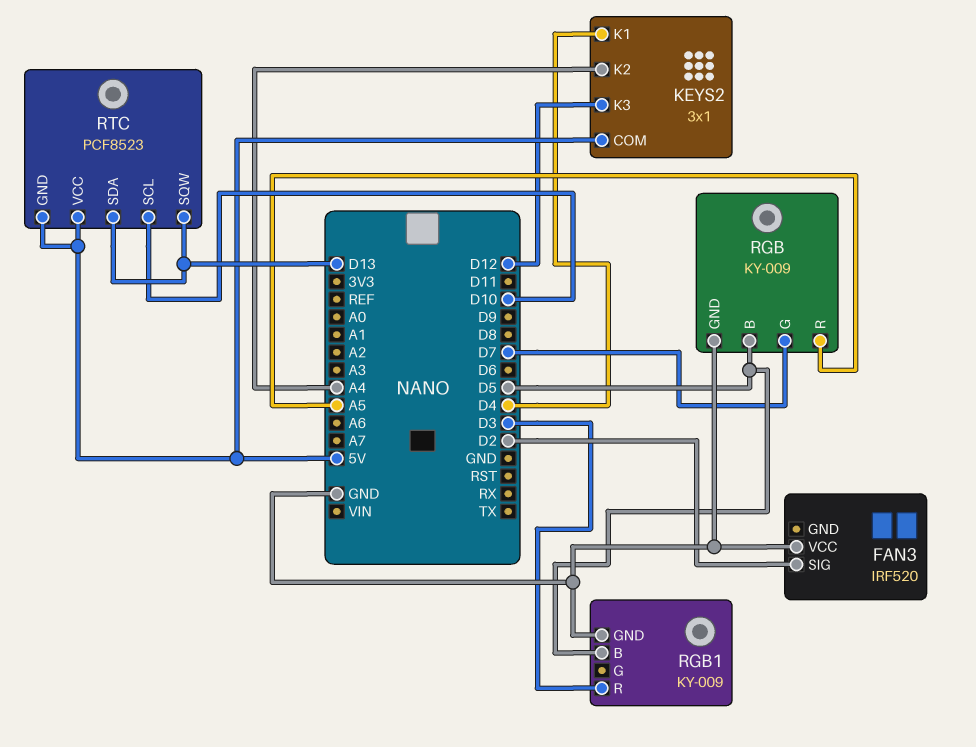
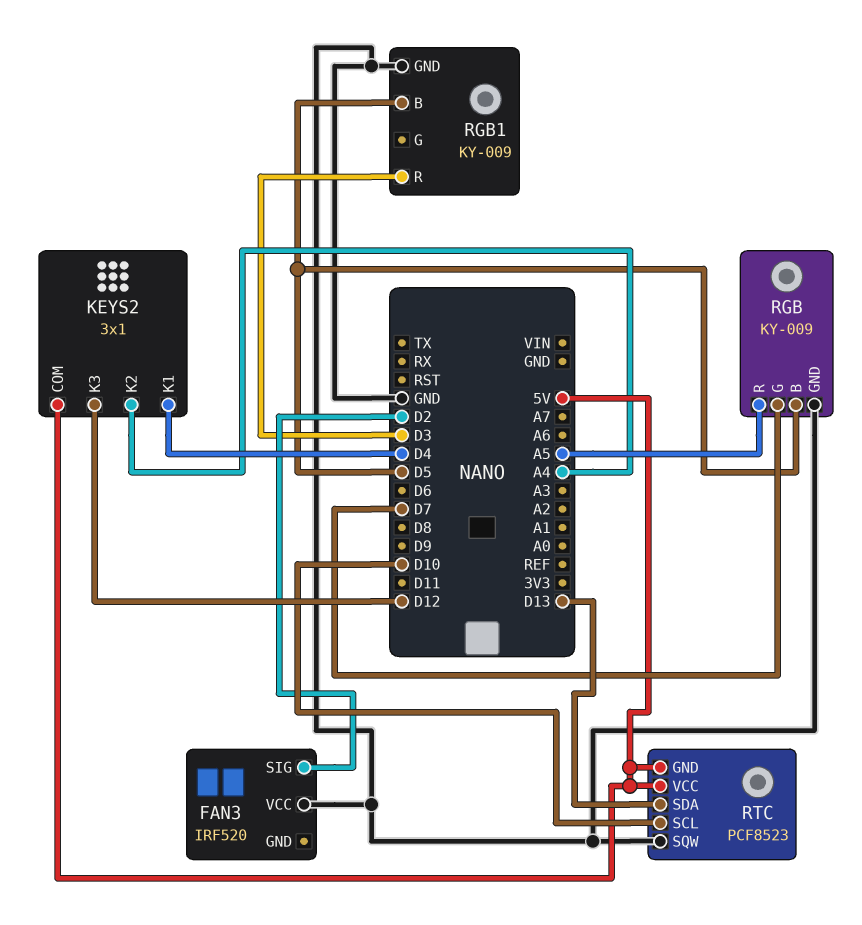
RTC pin SQW: D13 -> GND

